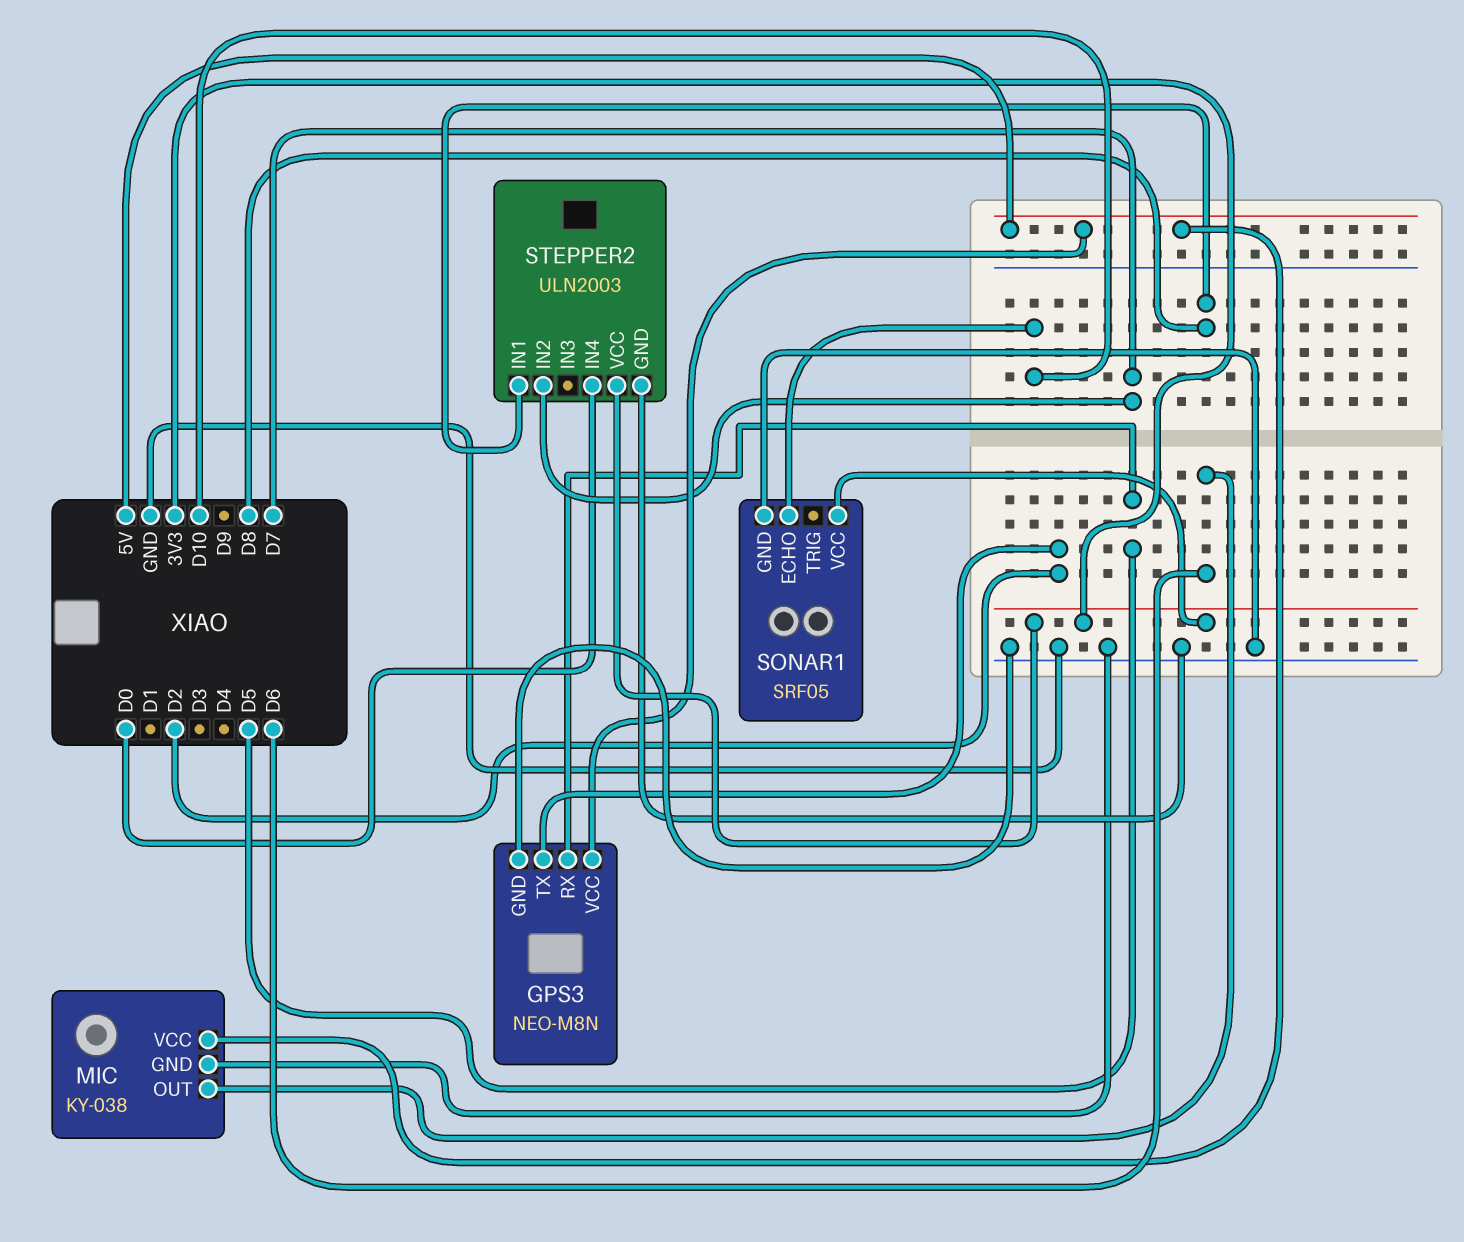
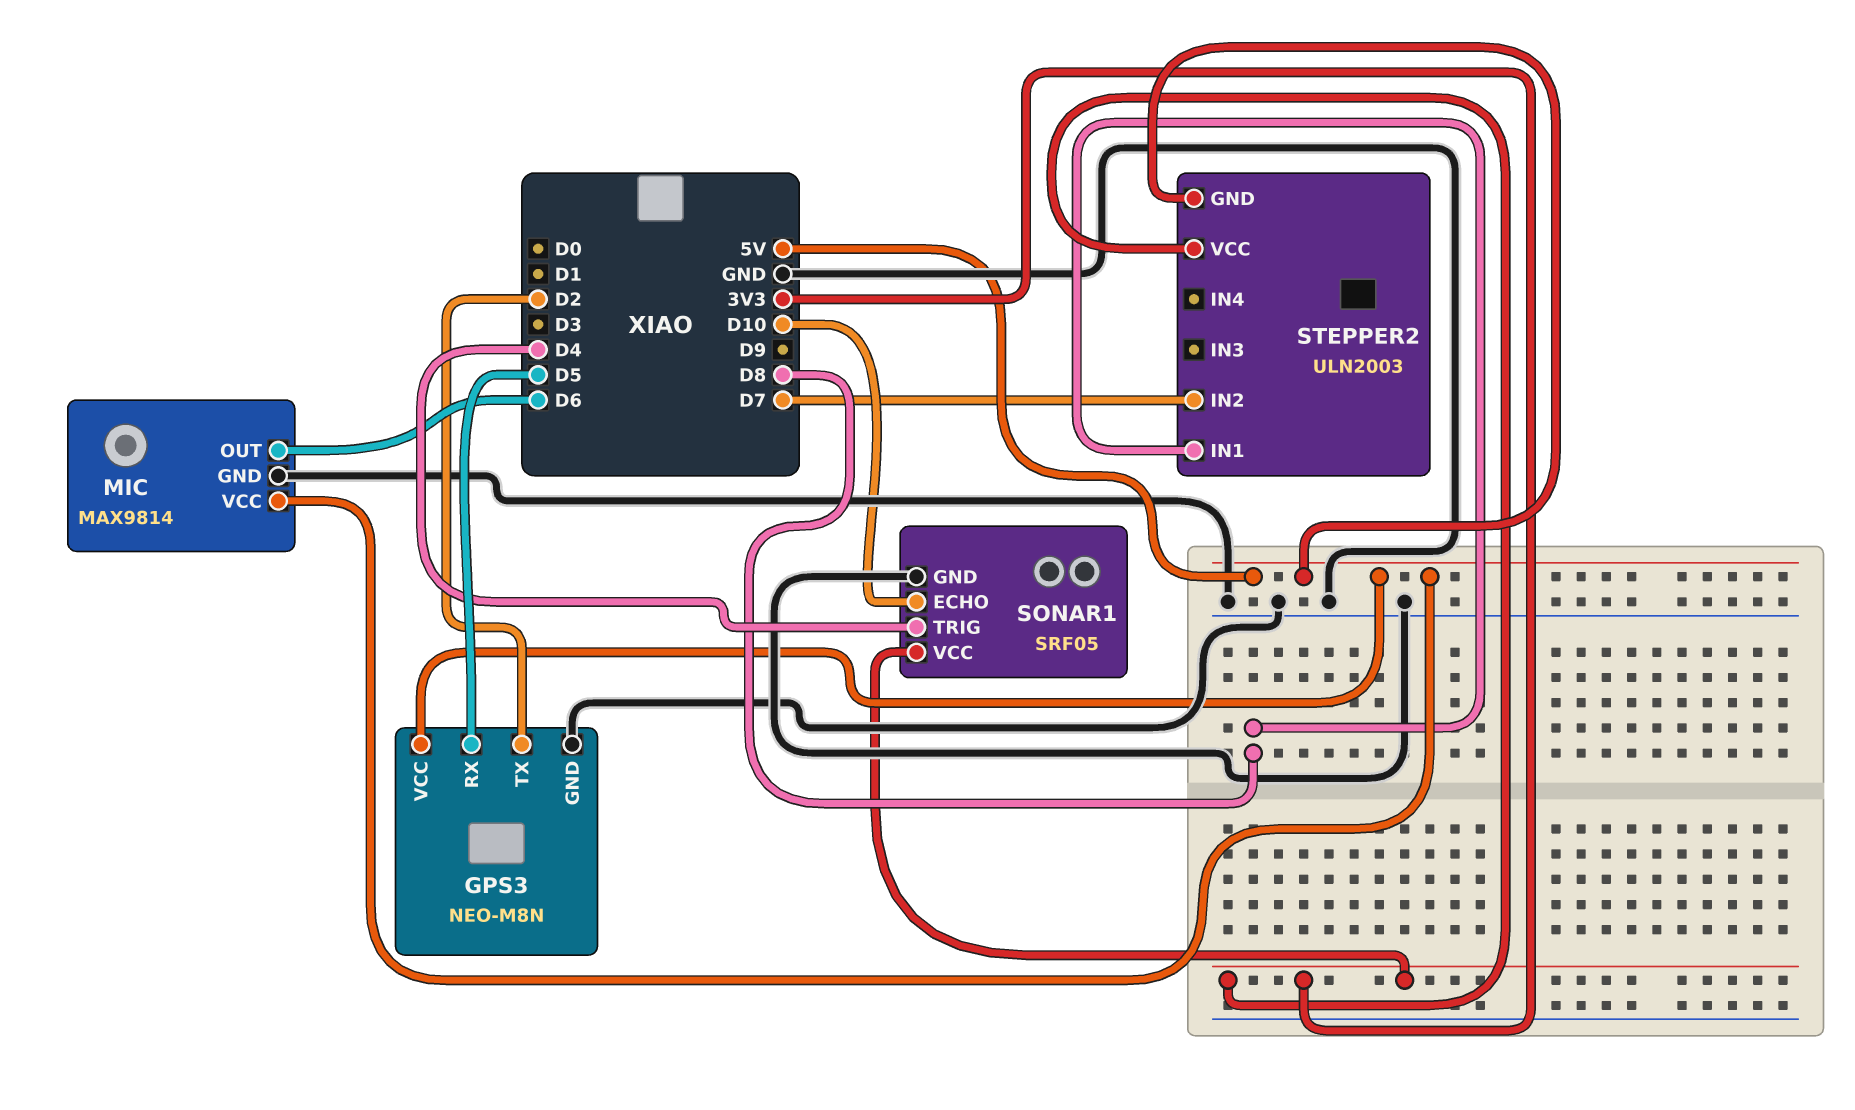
MIC: KY-038 -> MAX9814
SONAR1 pin TRIG: none -> D4
STEPPER2 pin GND: GND -> 5V
STEPPER2 pin IN4: D0 -> none

